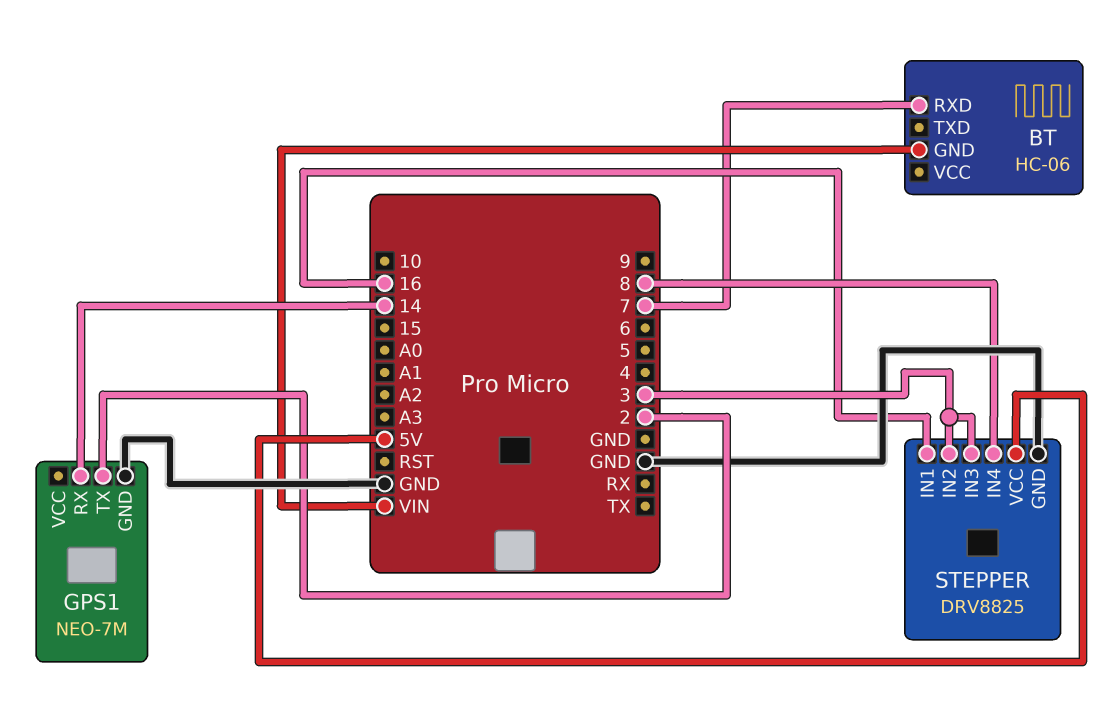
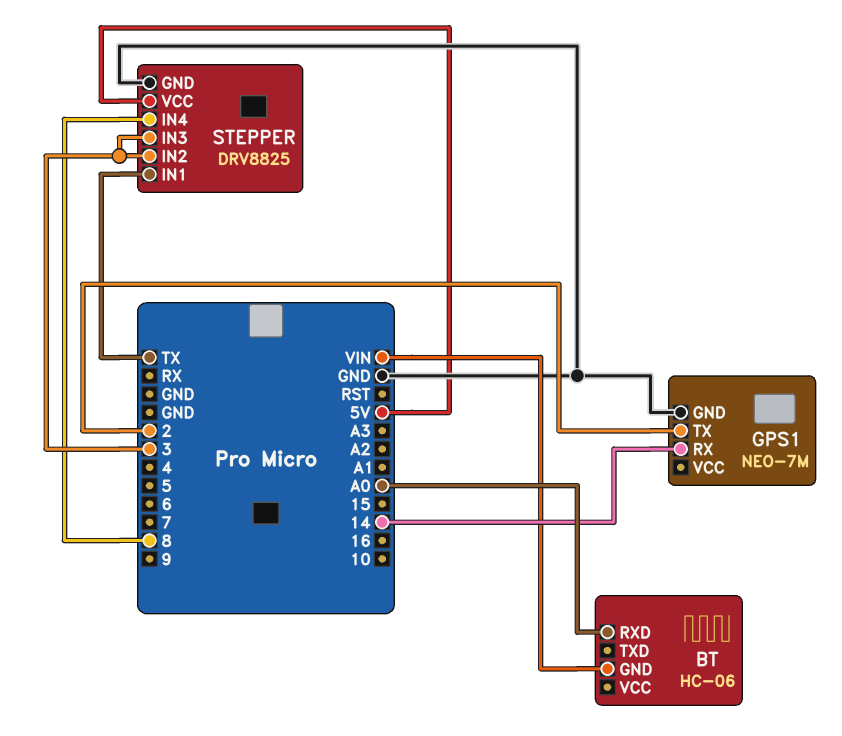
BT pin RXD: 7 -> A0
STEPPER pin IN1: 16 -> TX

